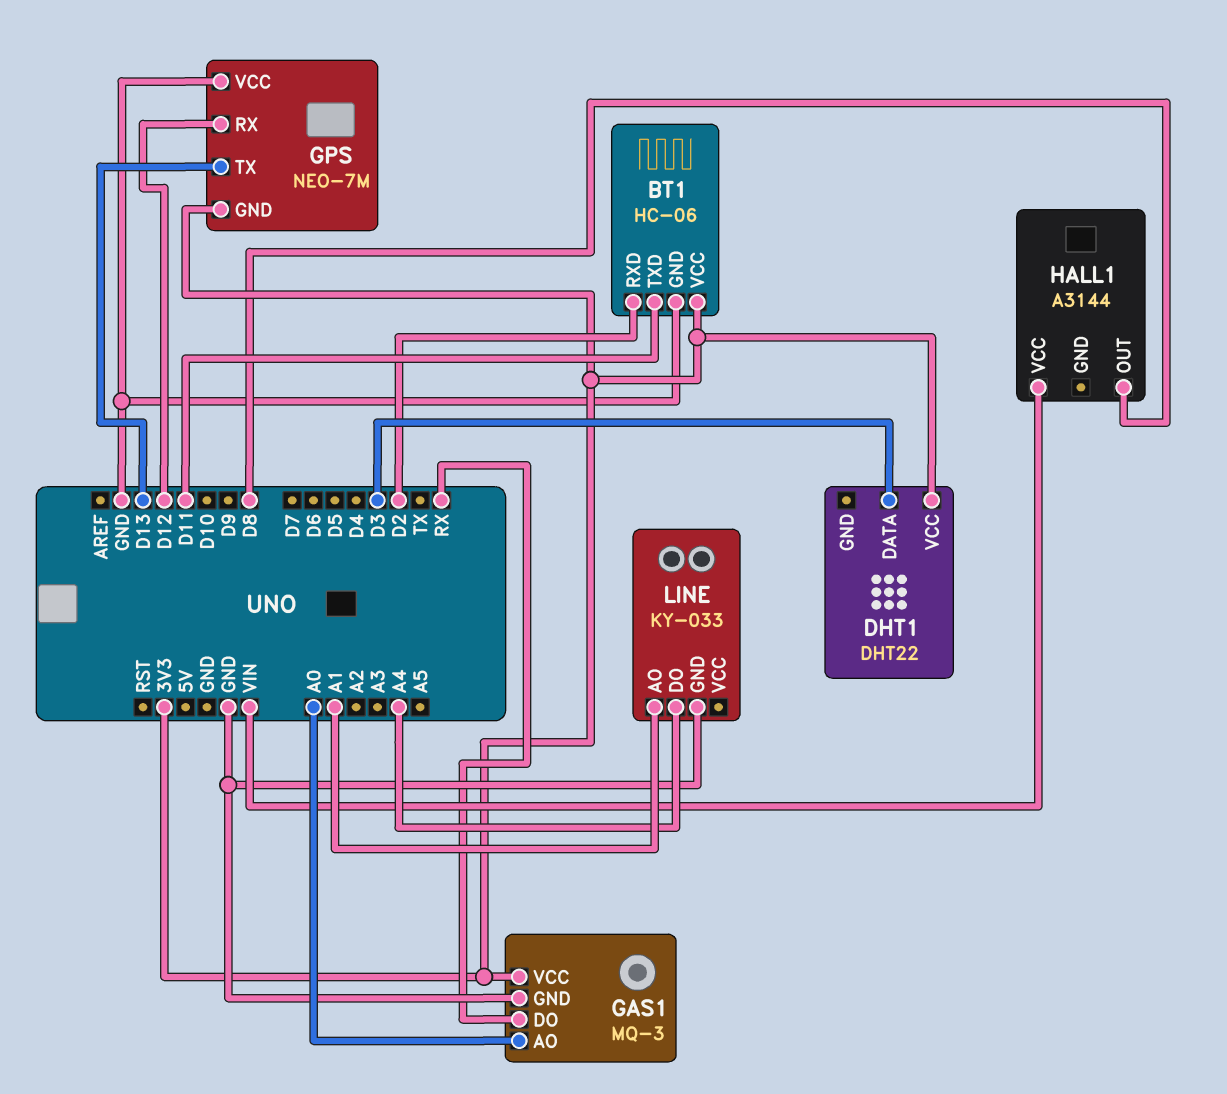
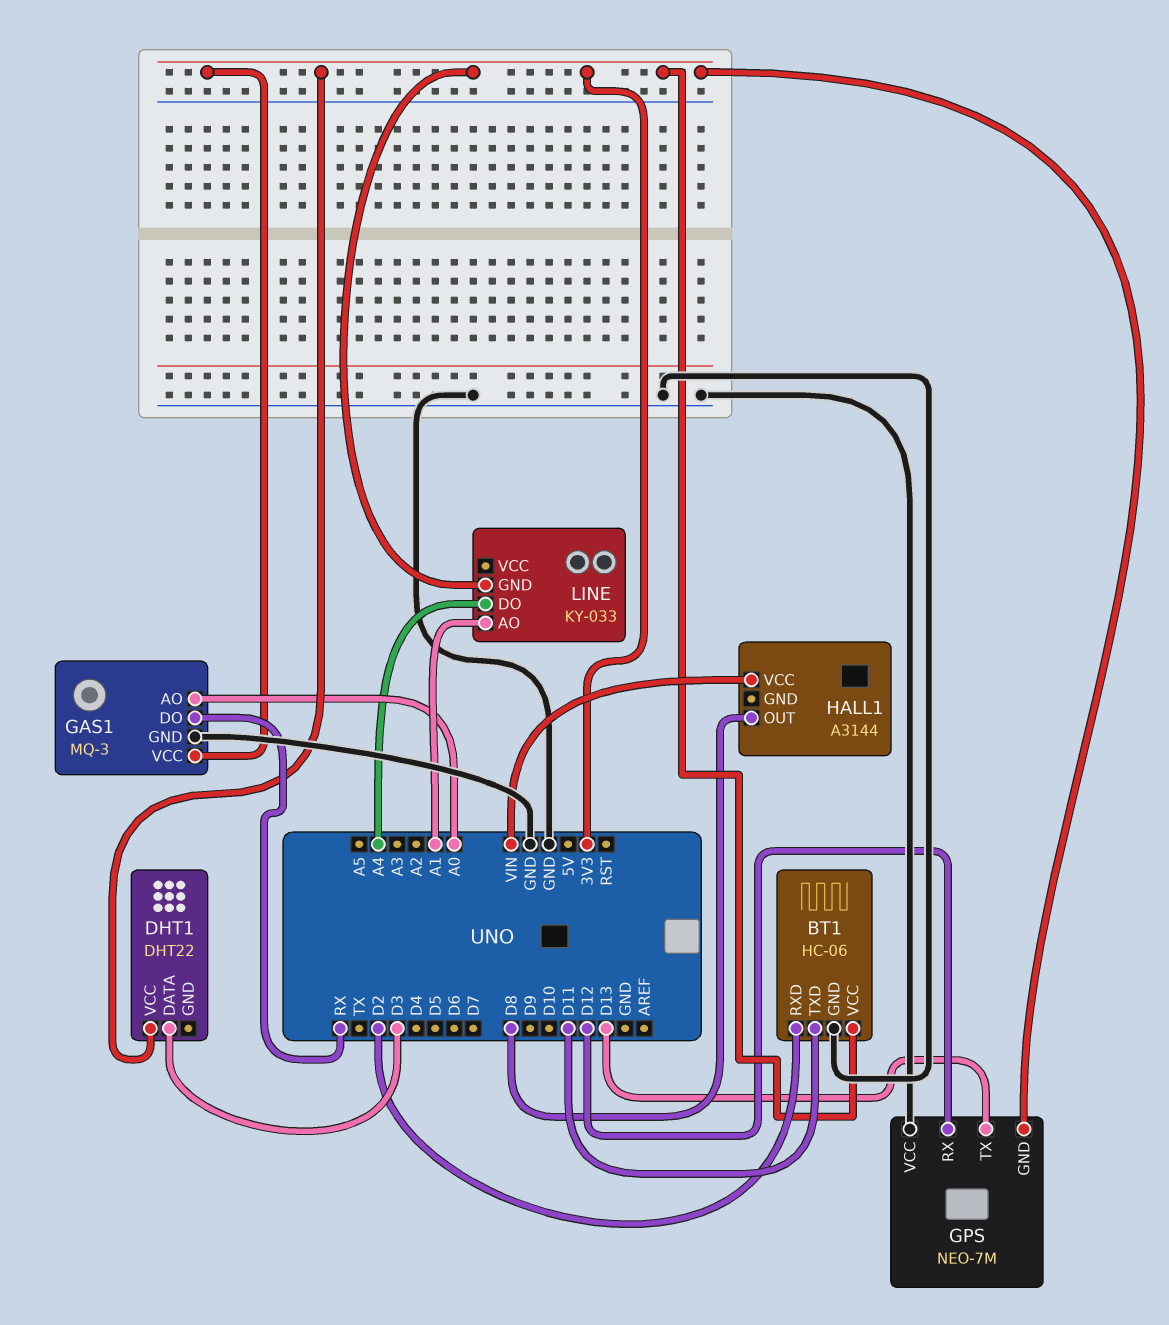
LINE pin GND: GND -> 3V3

